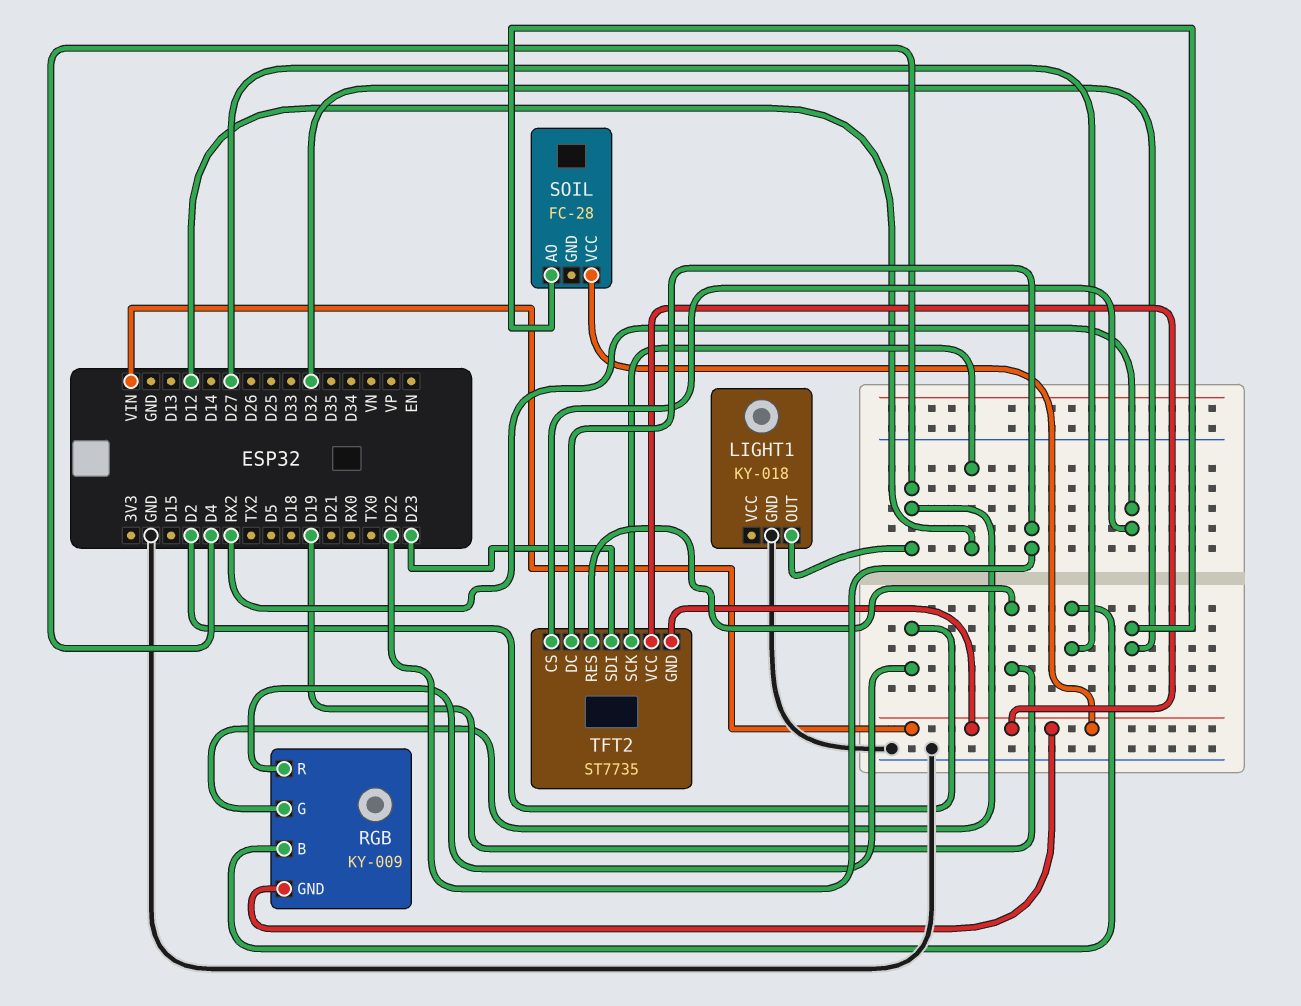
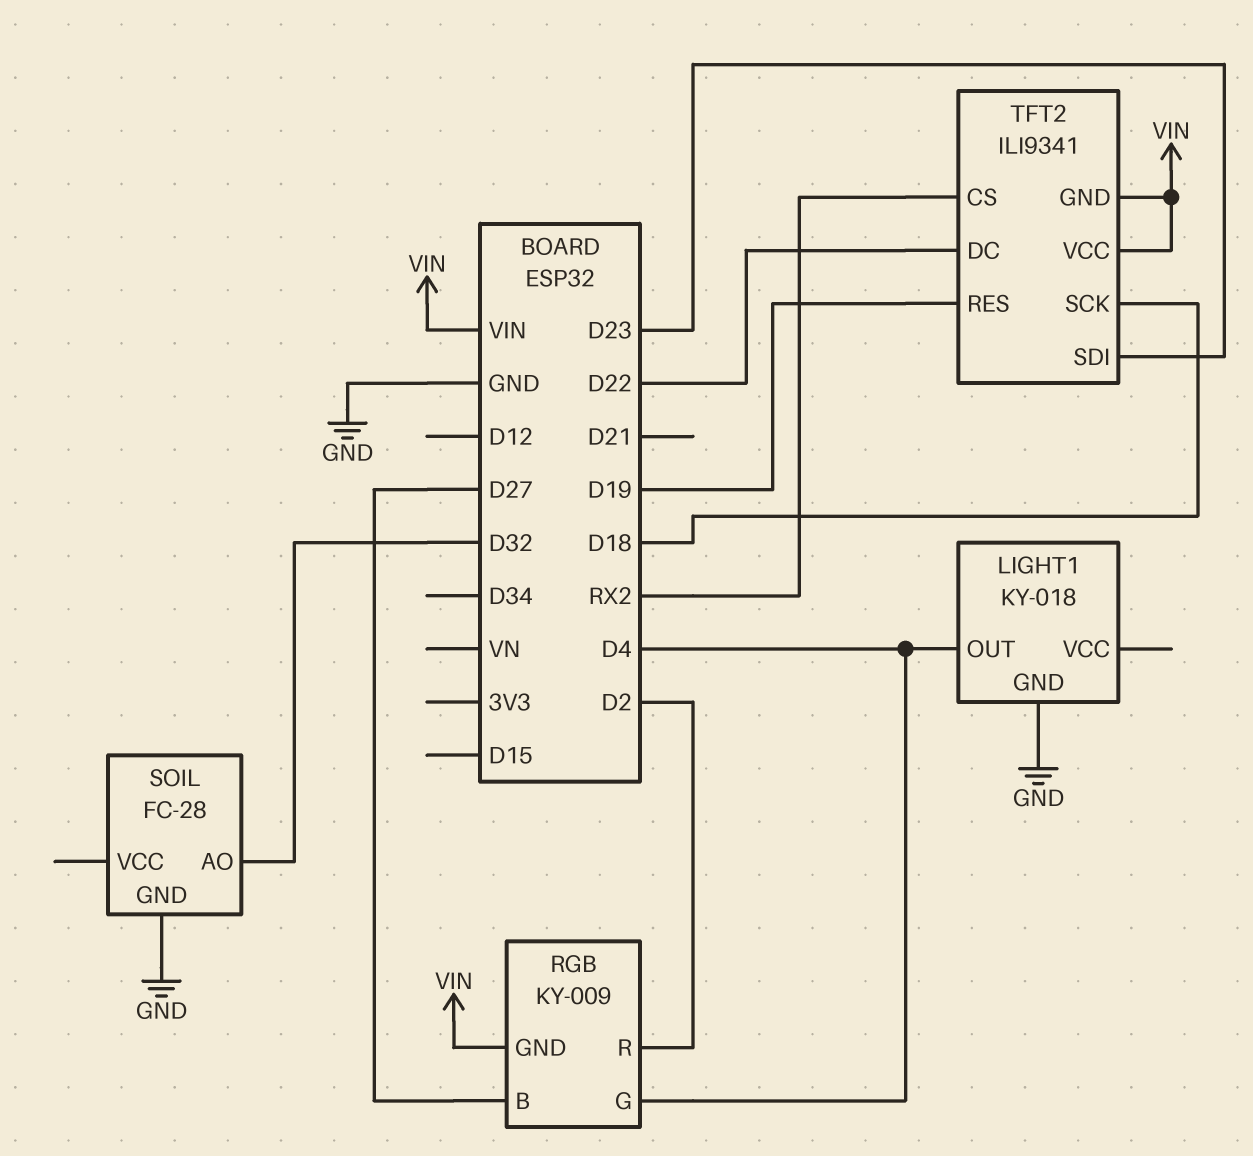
SOIL pin GND: none -> GND
SOIL pin VCC: VIN -> none
TFT2: ST7735 -> ILI9341
TFT2 pin SCK: D12 -> D18

